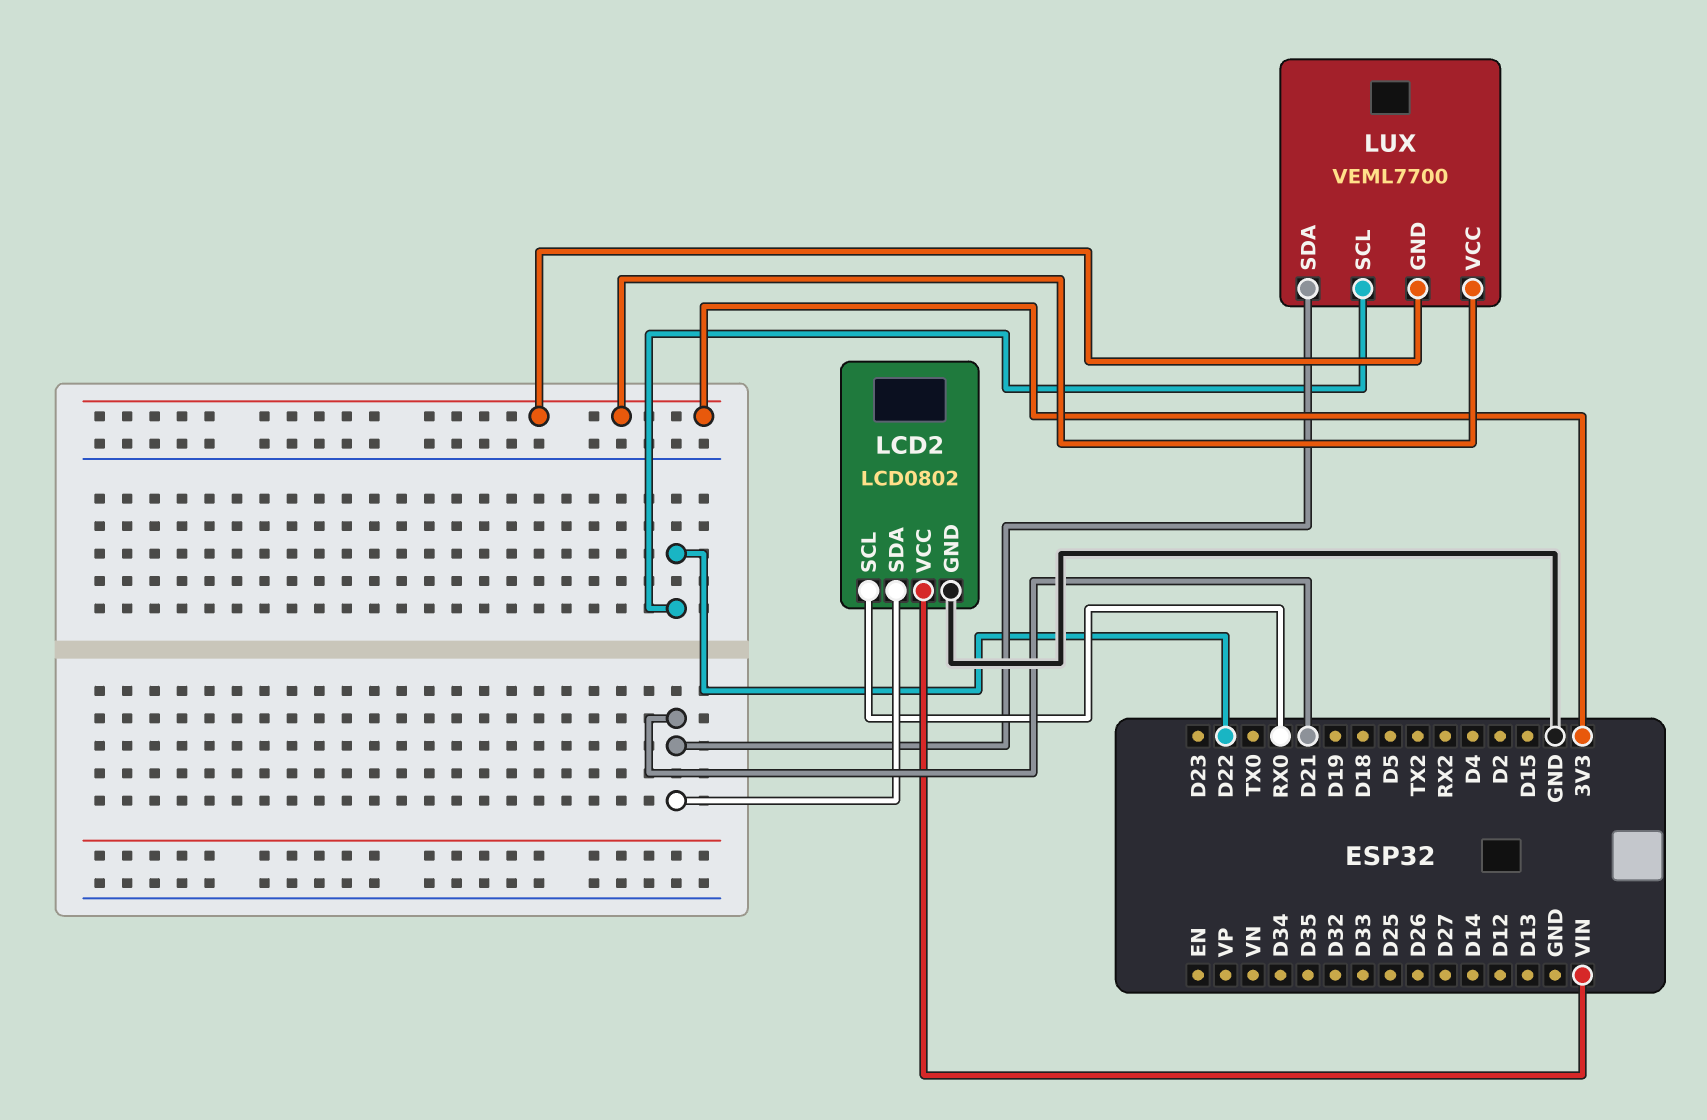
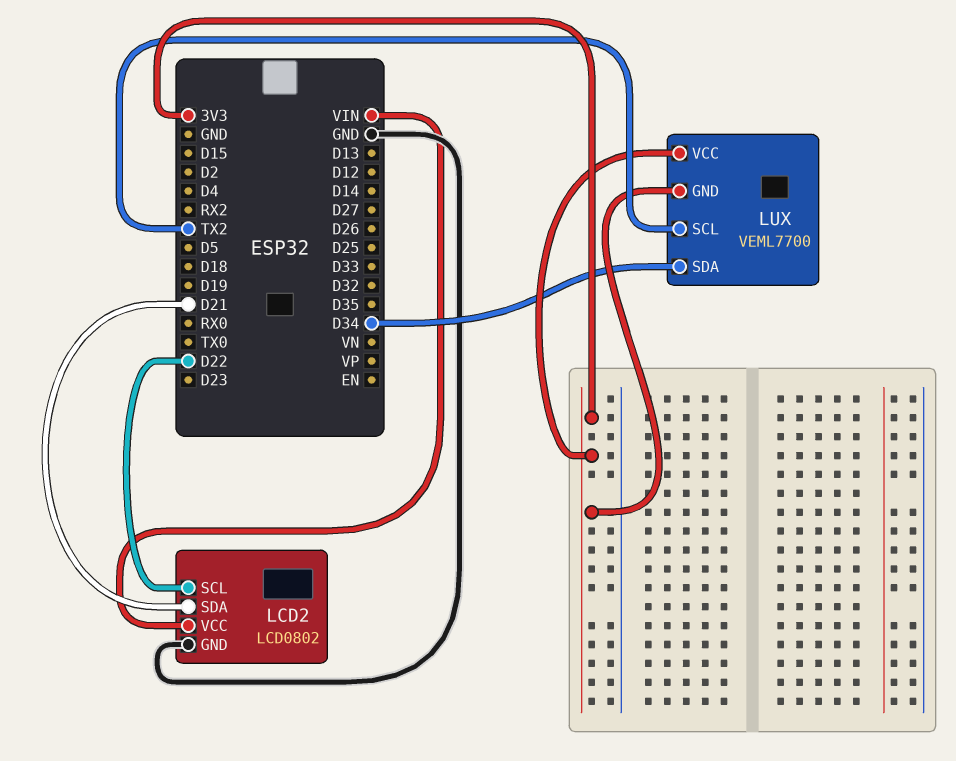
LCD2 pin SCL: RX0 -> D22
LUX pin SCL: D22 -> TX2
LUX pin SDA: D21 -> D34

